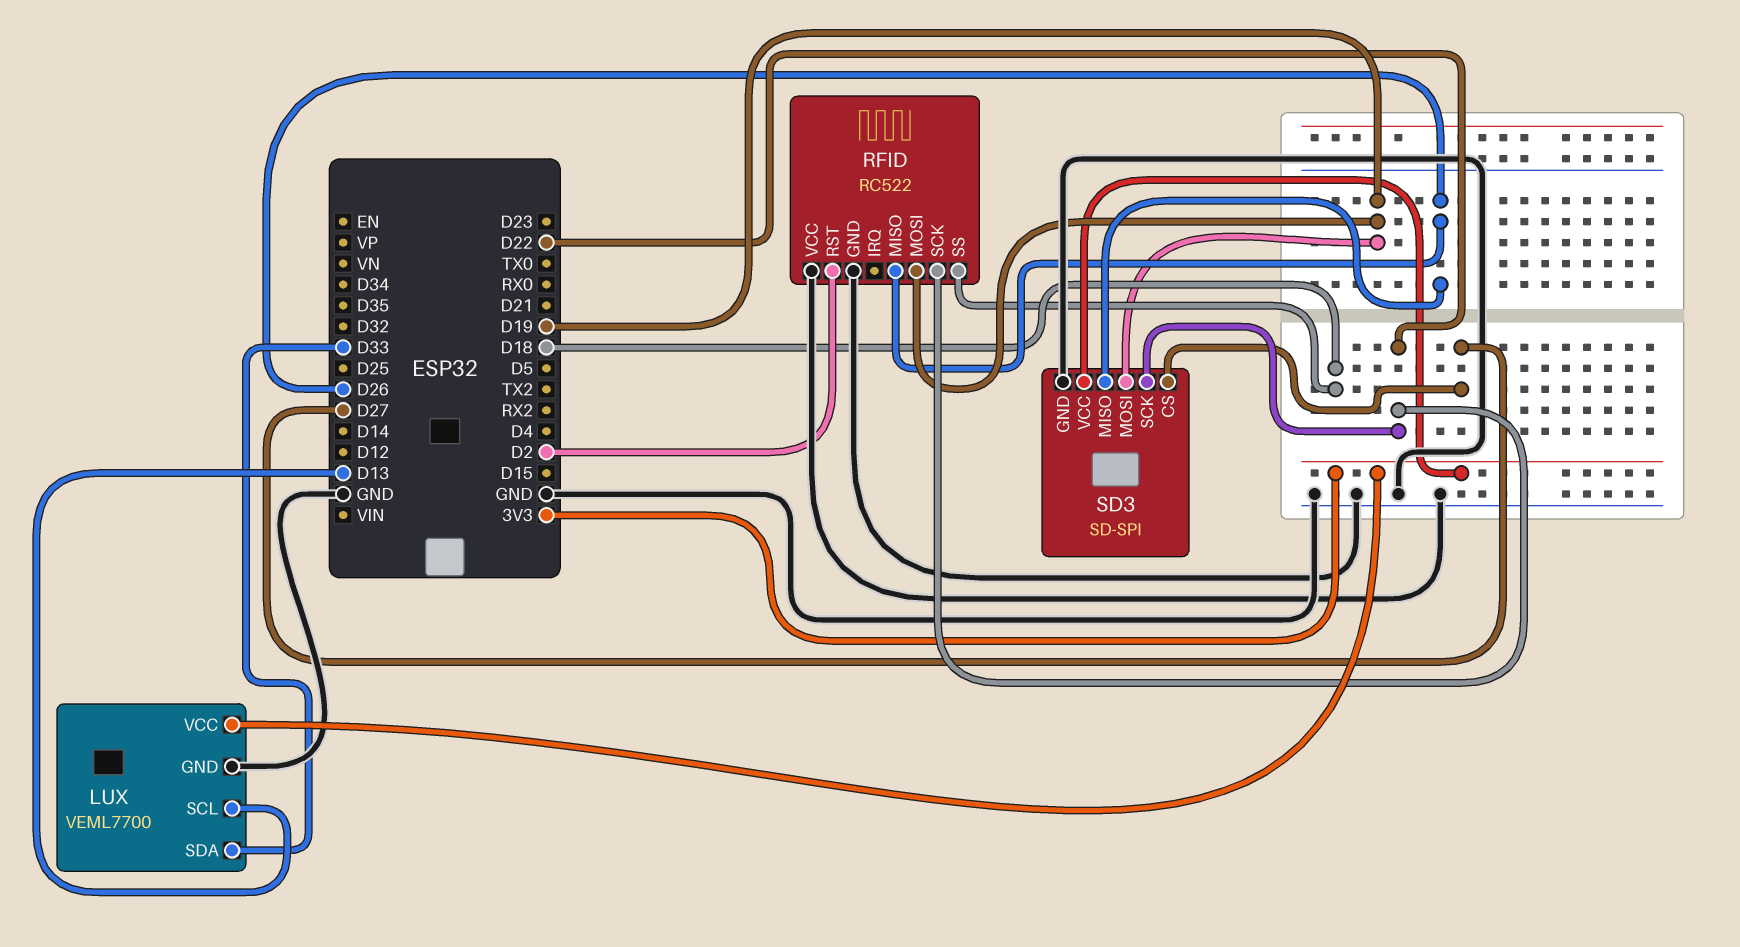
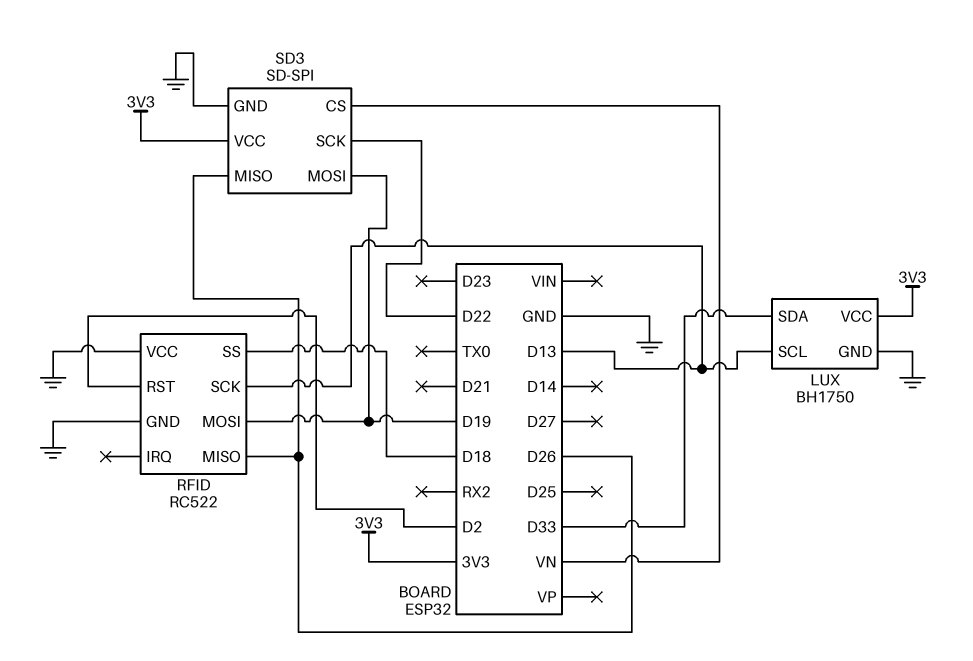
LUX: VEML7700 -> BH1750
RFID pin SCK: D22 -> D13
SD3 pin CS: D27 -> VN

